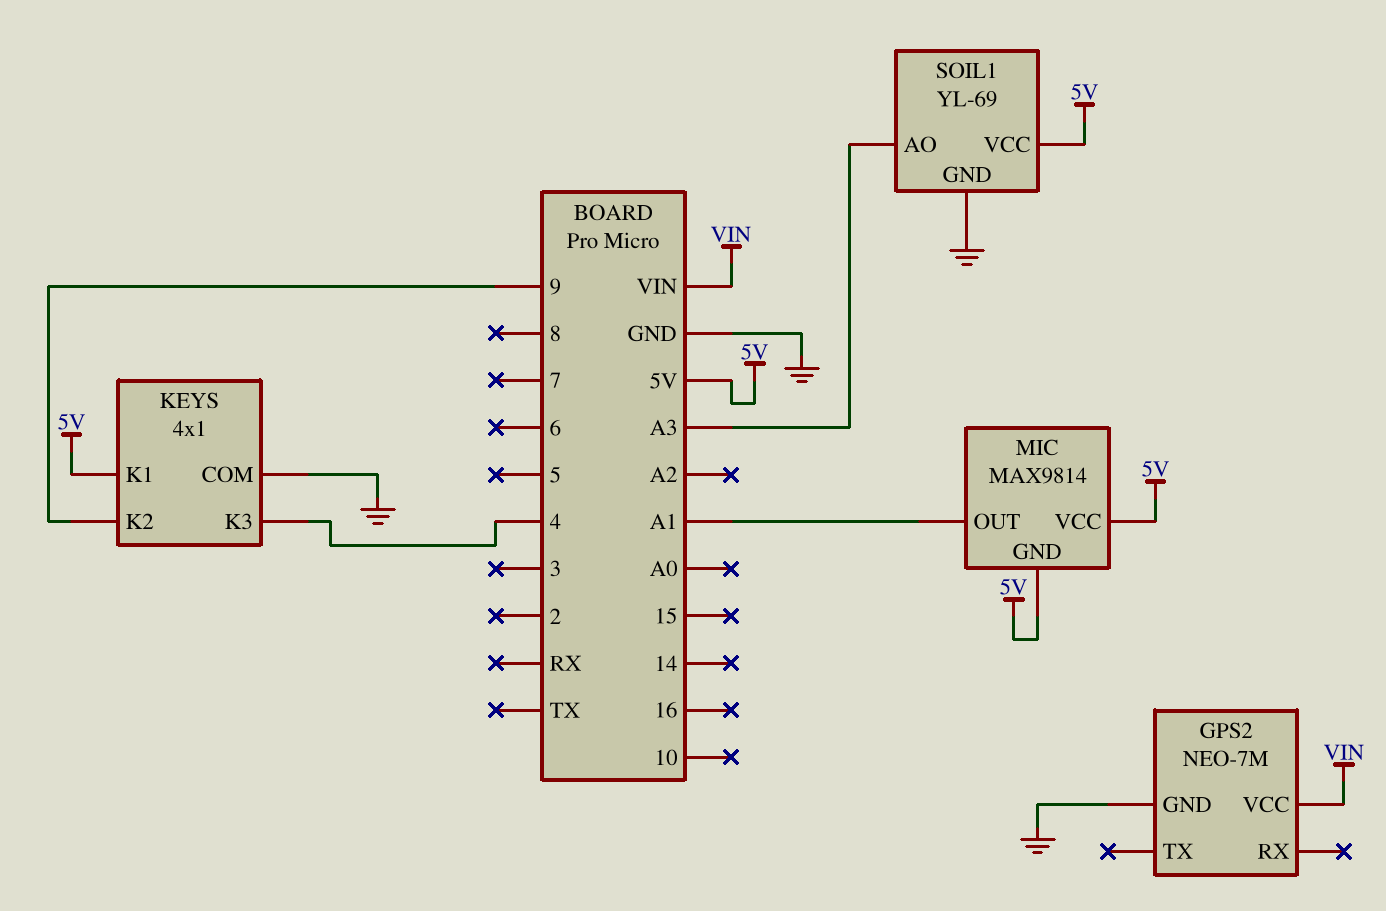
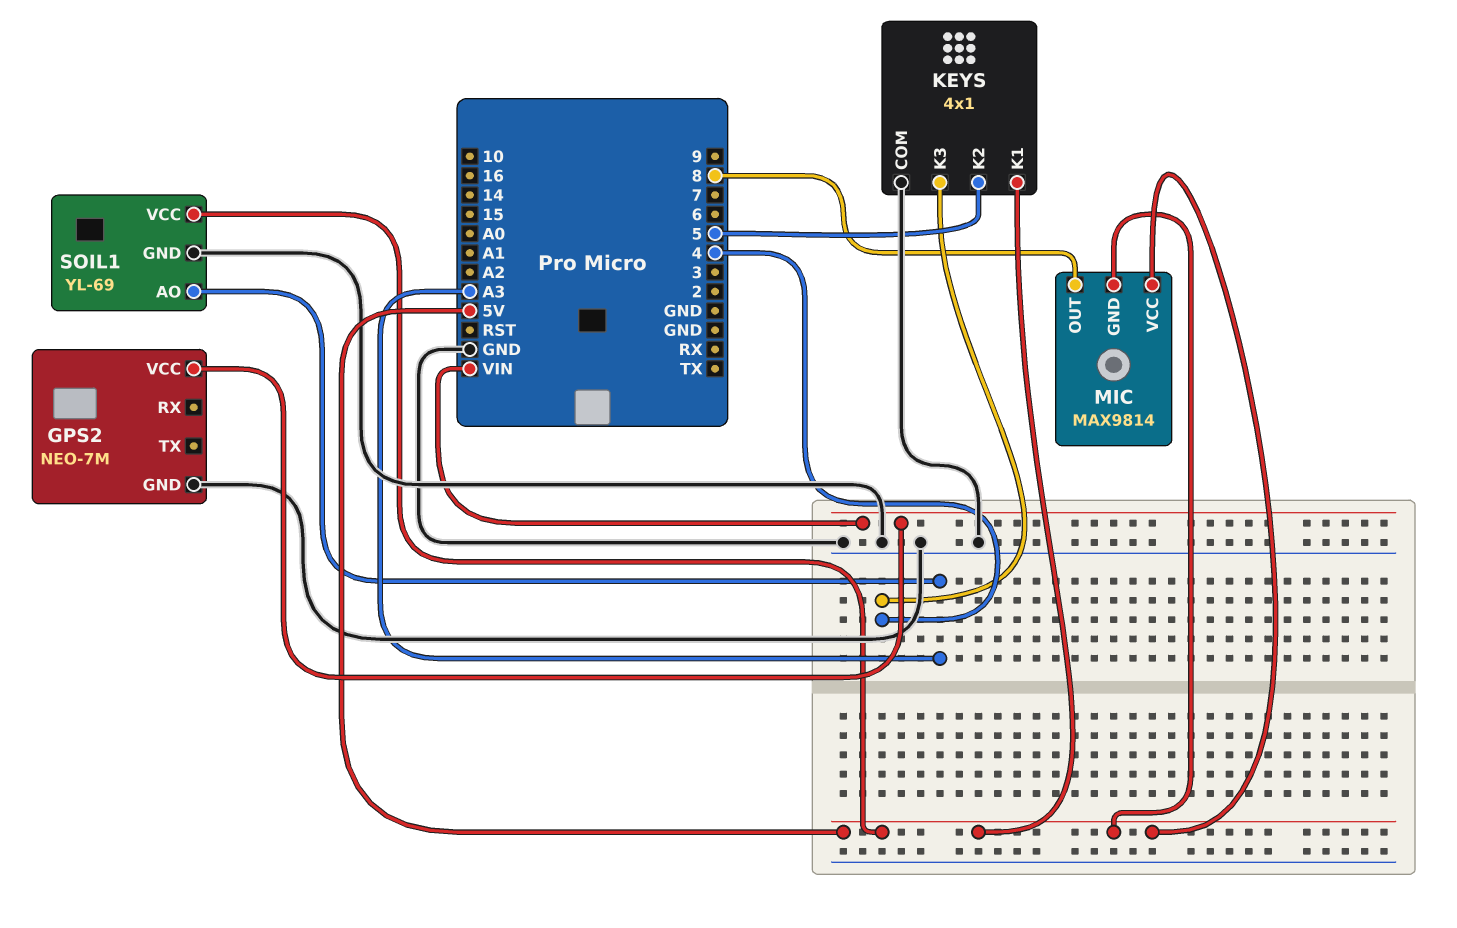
KEYS pin K2: 9 -> 5
MIC pin OUT: A1 -> 8

